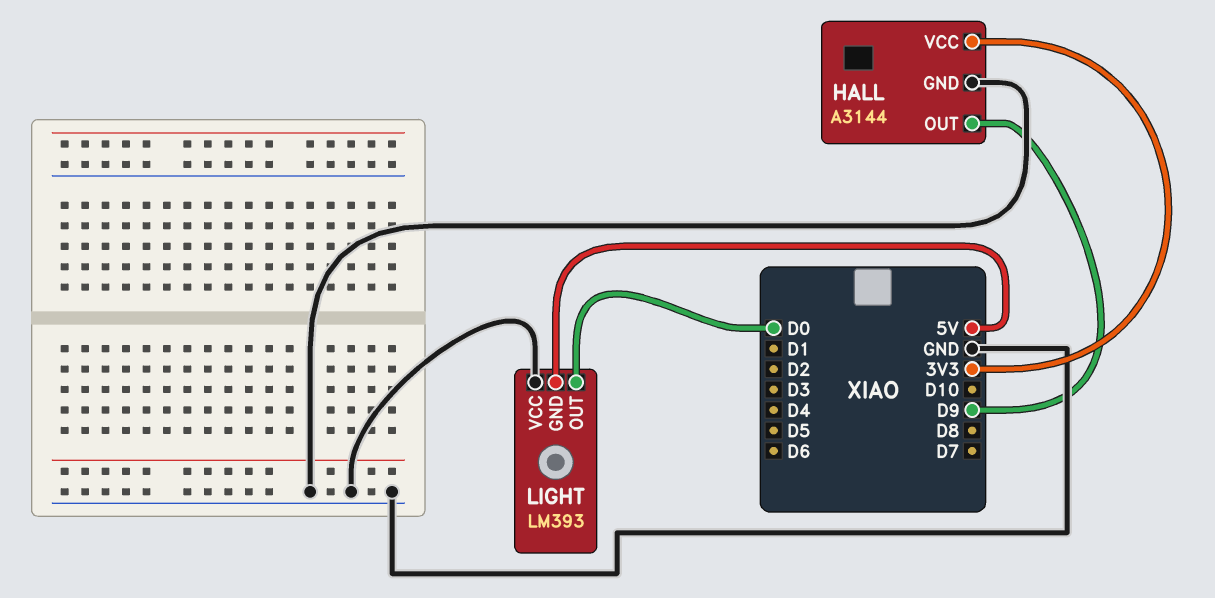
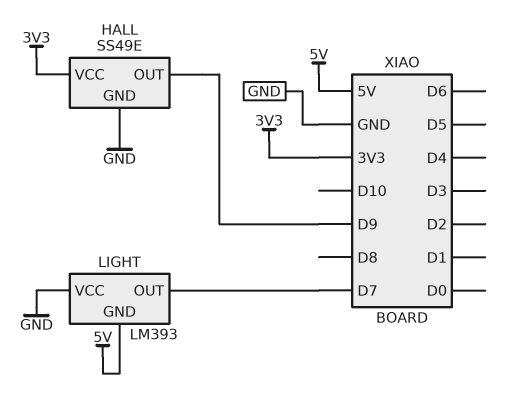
HALL: A3144 -> SS49E
LIGHT pin OUT: D0 -> D7

